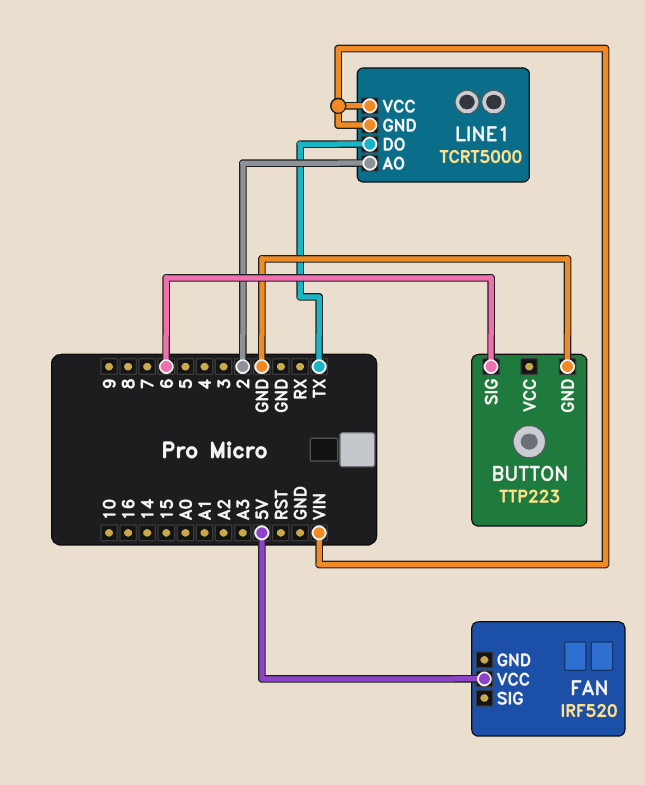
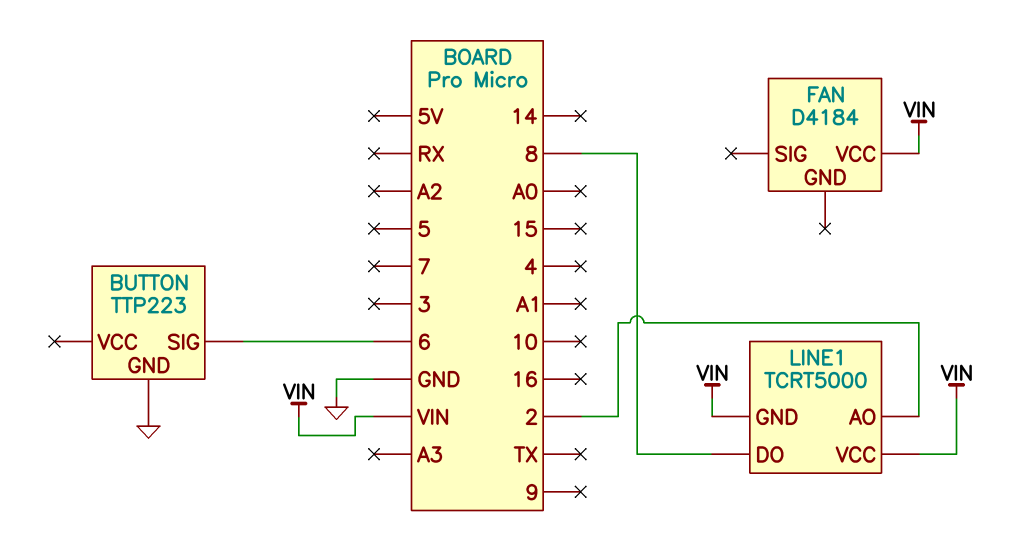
FAN: IRF520 -> D4184
FAN pin VCC: 5V -> VIN
LINE1 pin DO: TX -> 8

